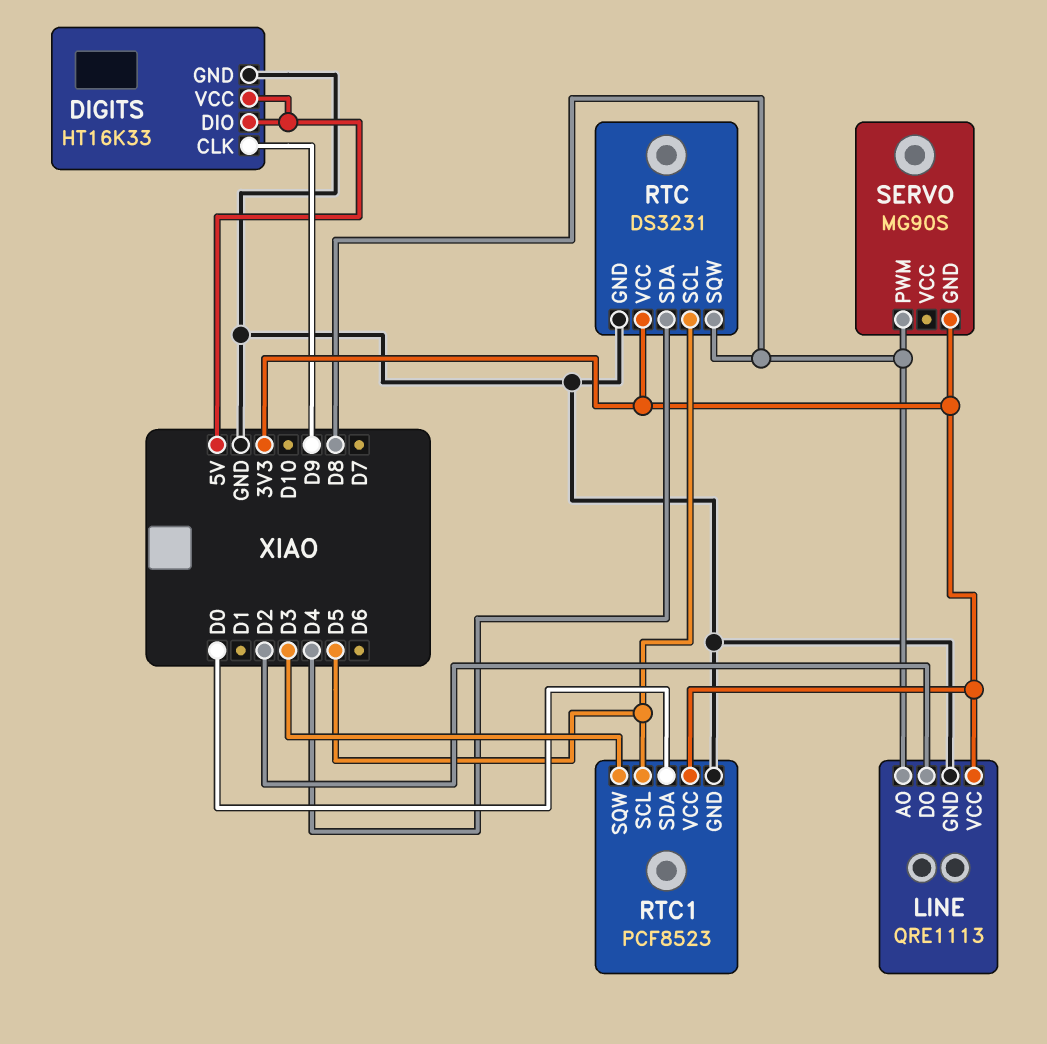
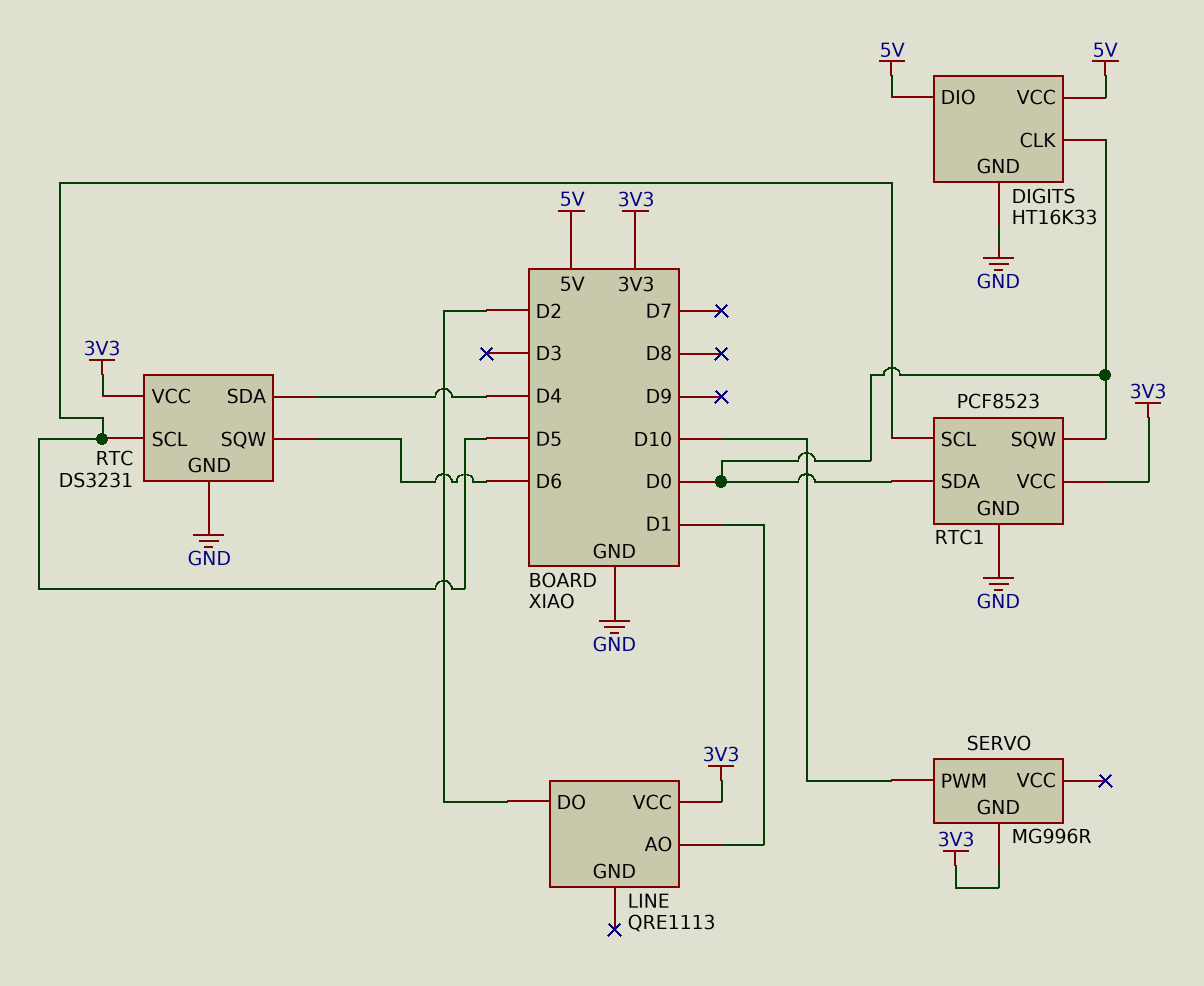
DIGITS pin CLK: D9 -> D0
LINE pin AO: D8 -> D1
LINE pin GND: GND -> none
RTC pin SQW: D8 -> D6
RTC1 pin SQW: D3 -> D0
SERVO: MG90S -> MG996R
SERVO pin PWM: D8 -> D10

